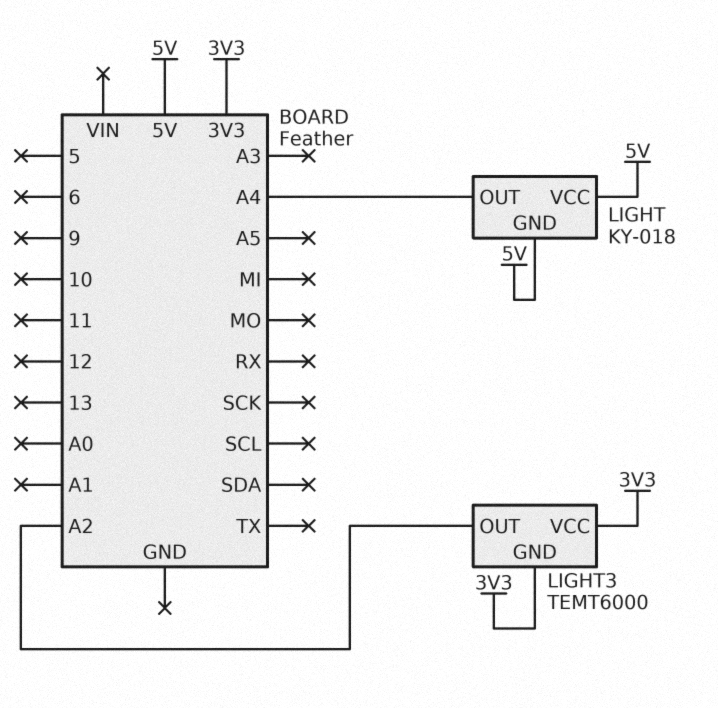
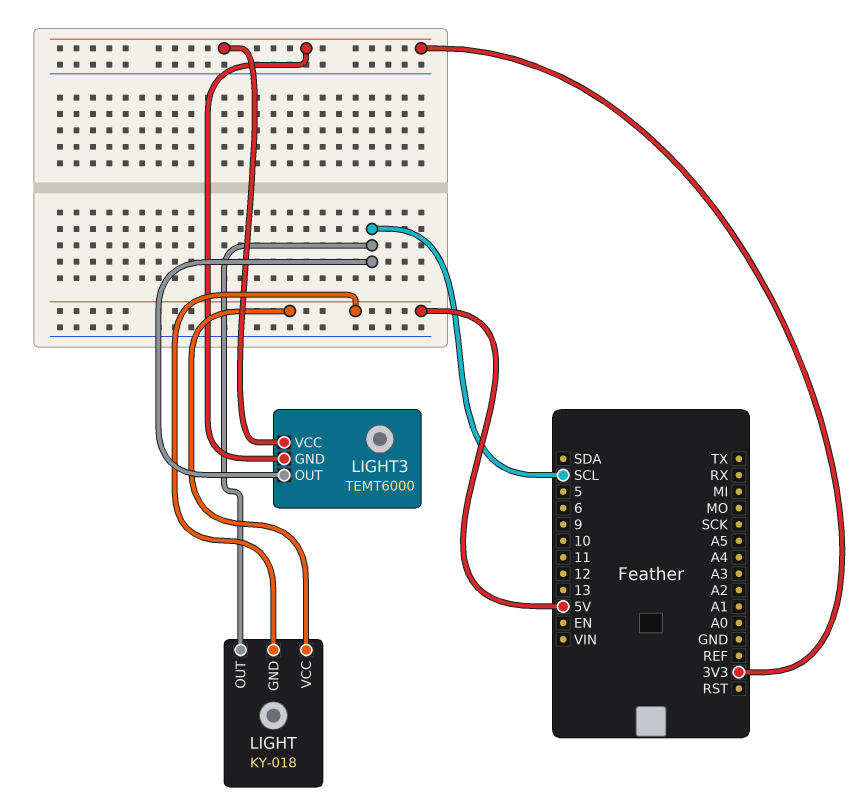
LIGHT pin OUT: A4 -> SCL
LIGHT3 pin OUT: A2 -> SCL

